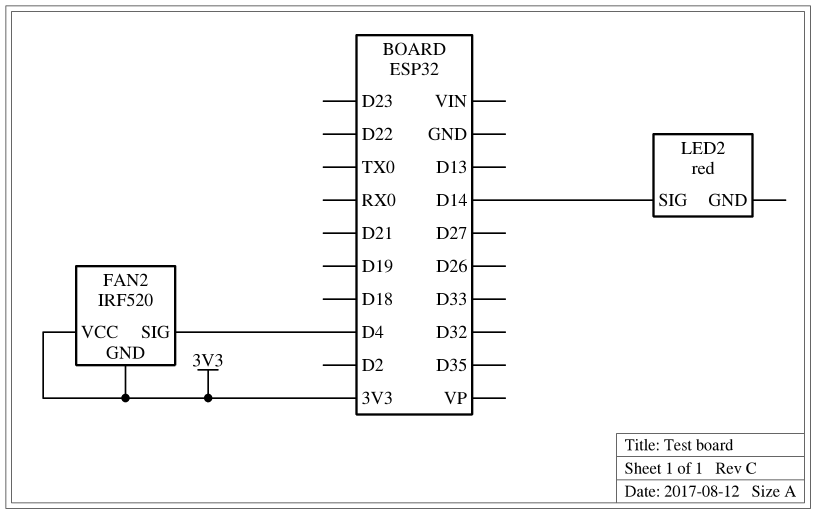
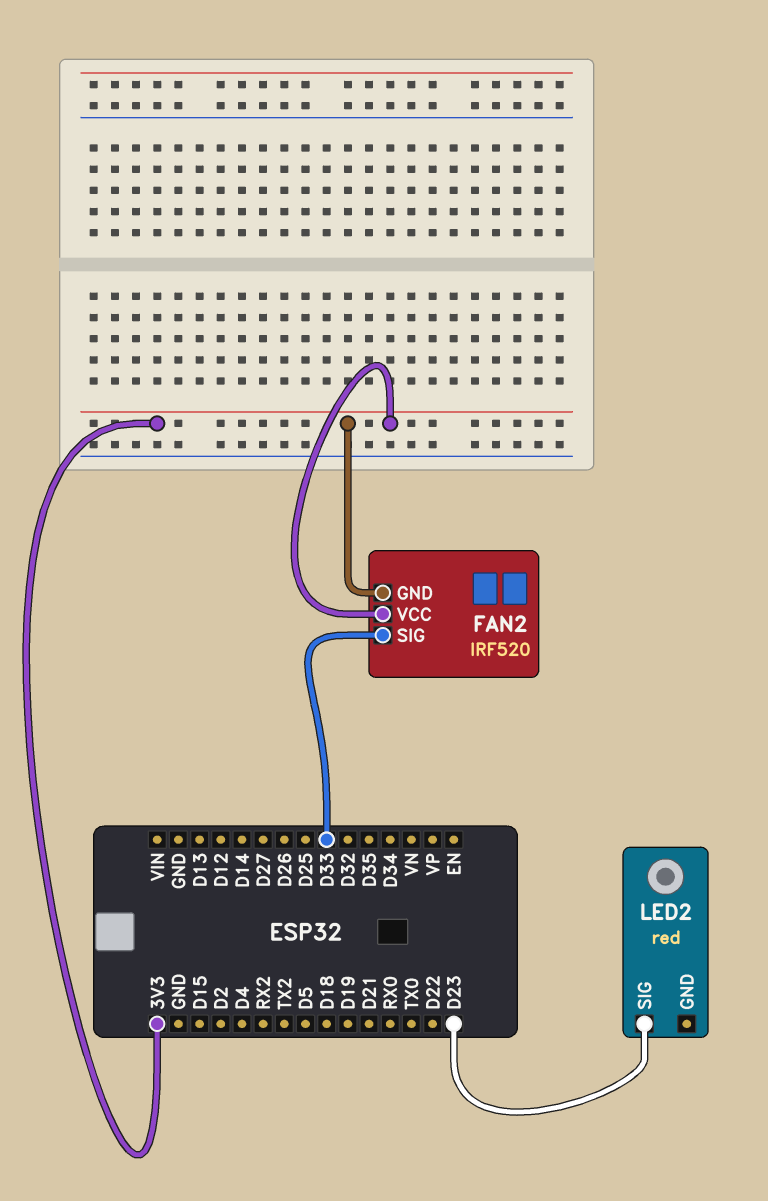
FAN2 pin SIG: D4 -> D33
LED2 pin SIG: D14 -> D23

